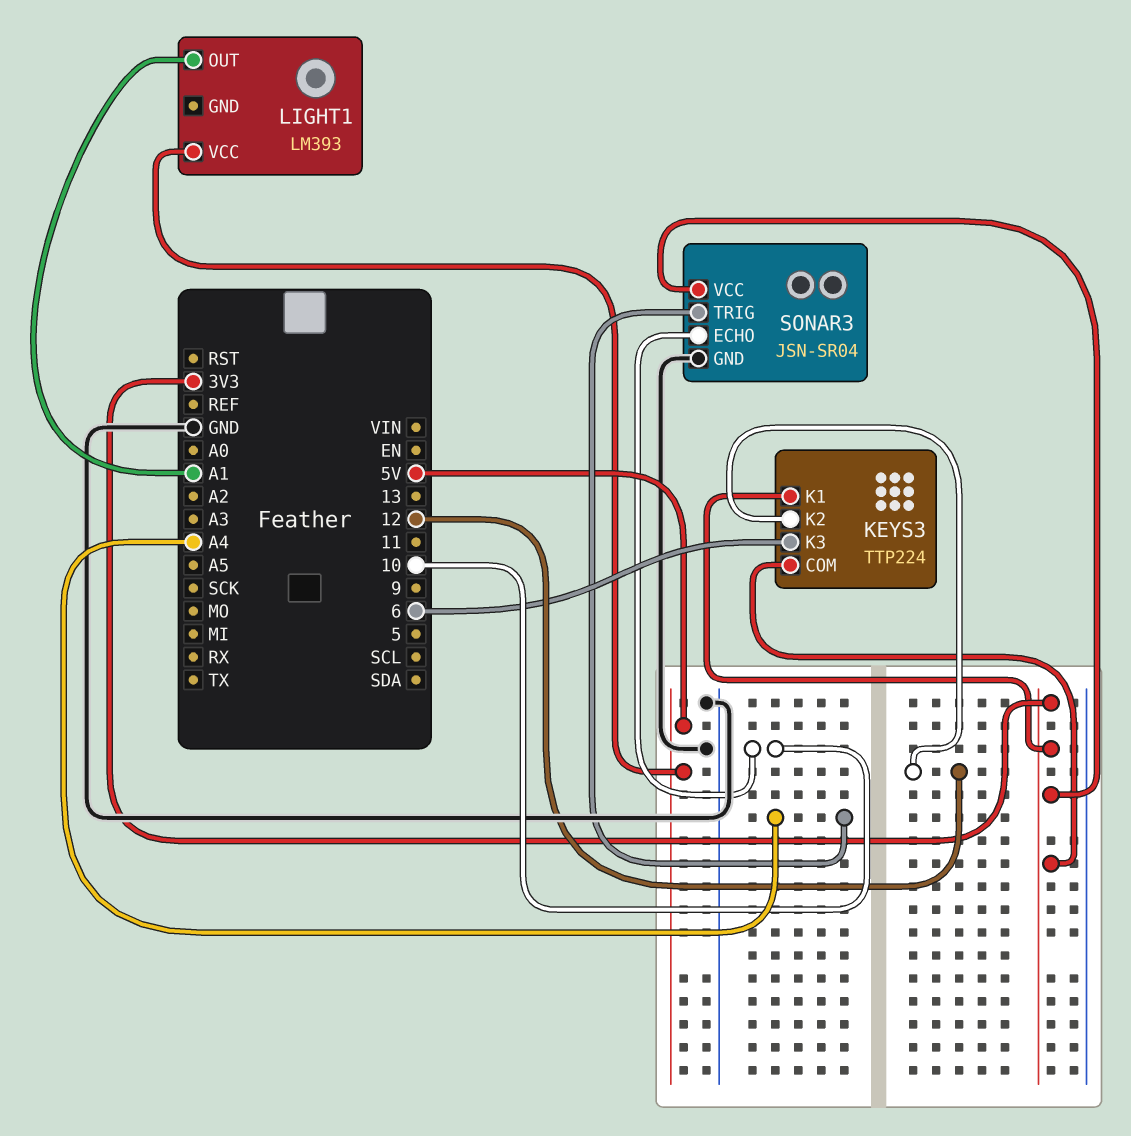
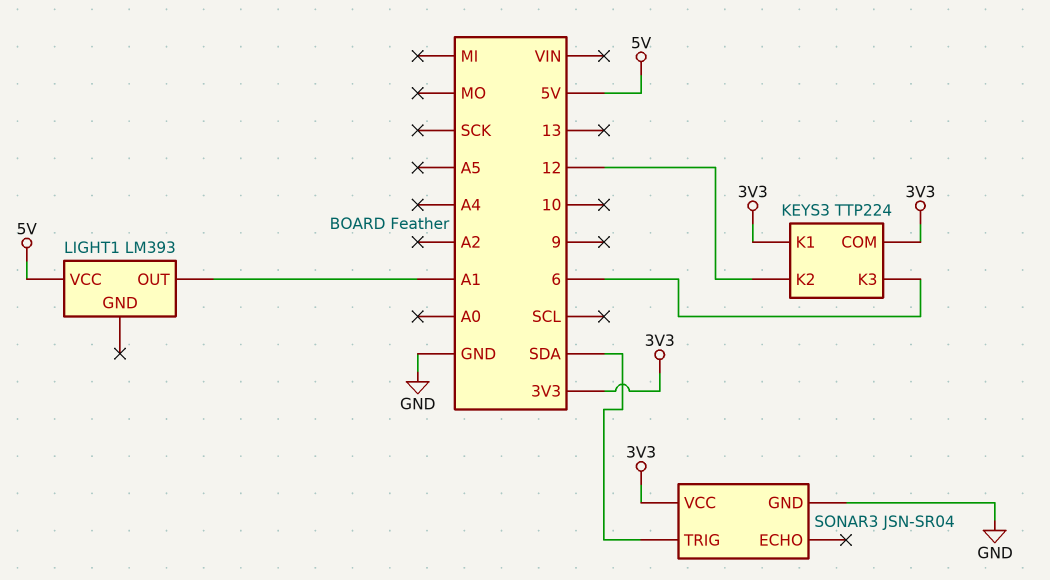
SONAR3 pin ECHO: 10 -> none
SONAR3 pin TRIG: A4 -> SDA

